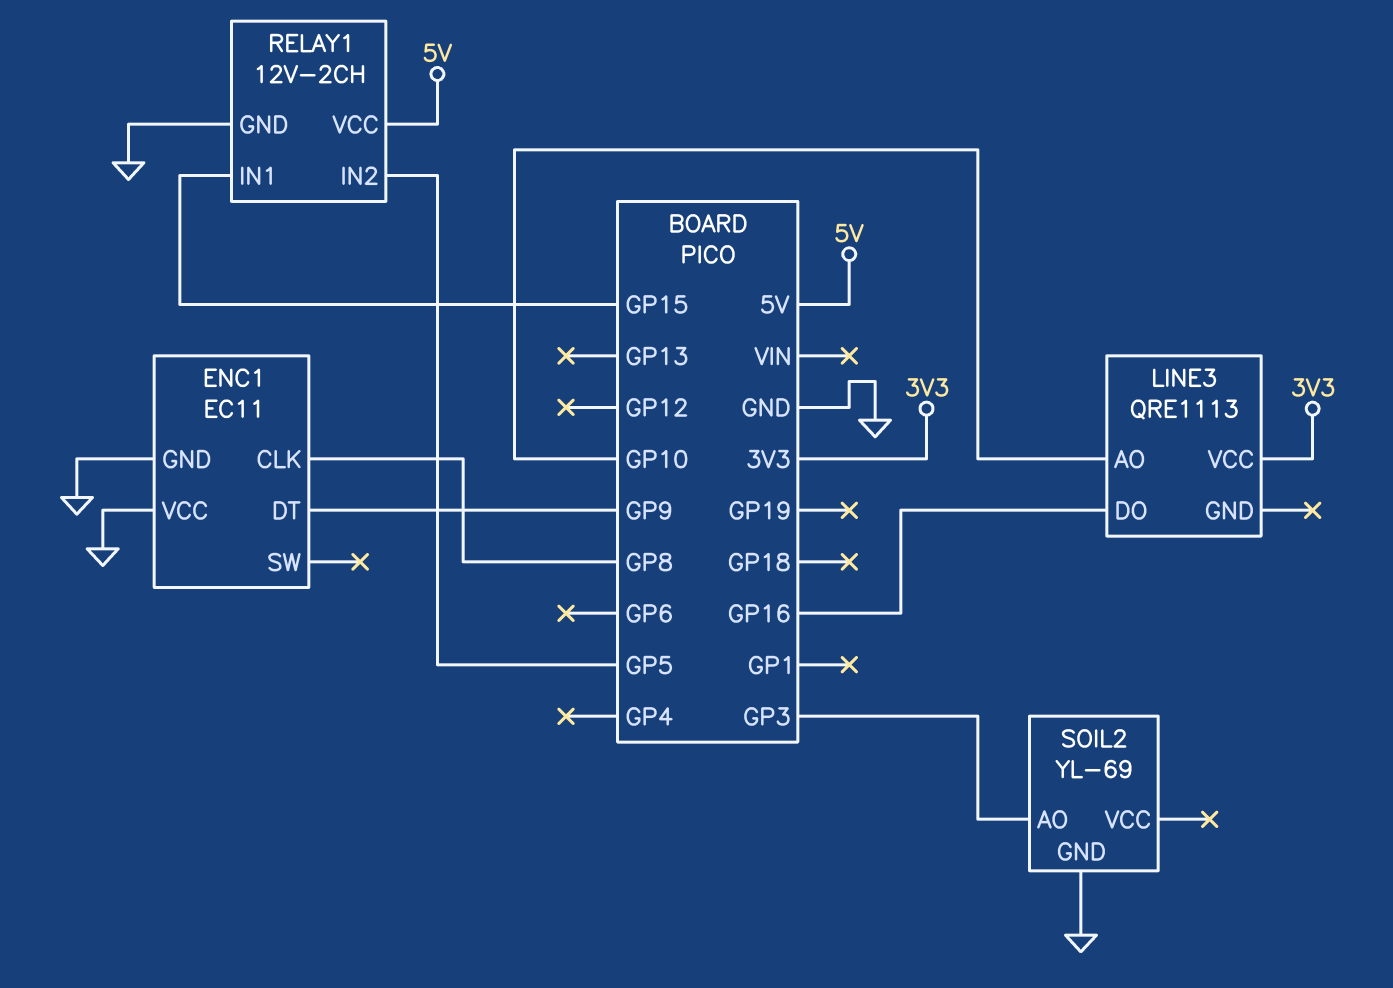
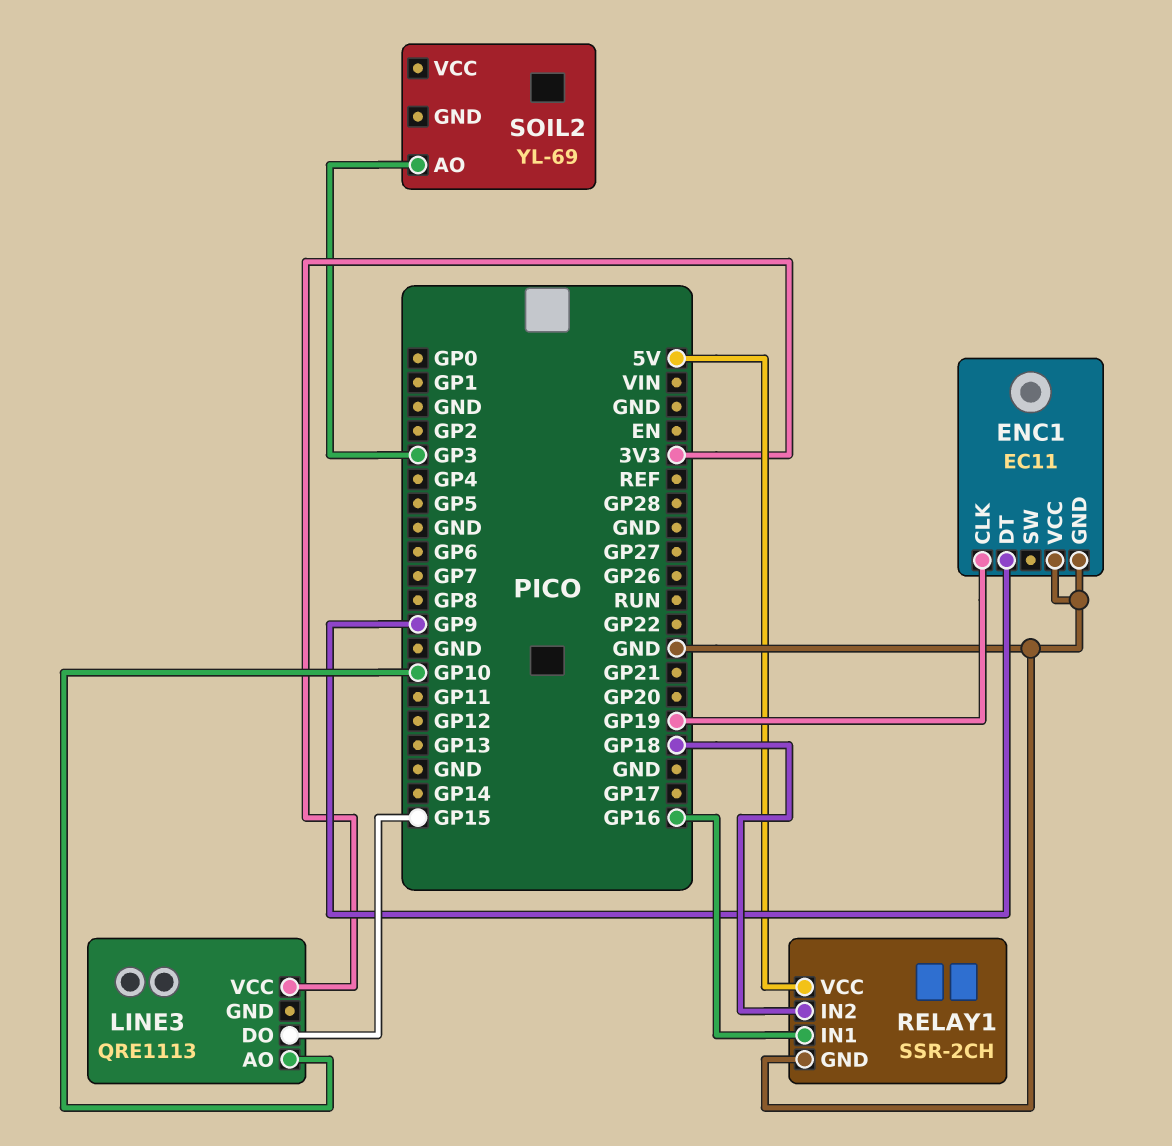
ENC1 pin CLK: GP8 -> GP19
LINE3 pin DO: GP16 -> GP15
RELAY1: 12V-2CH -> SSR-2CH
RELAY1 pin IN1: GP15 -> GP16
RELAY1 pin IN2: GP5 -> GP18
SOIL2 pin GND: GND -> none

